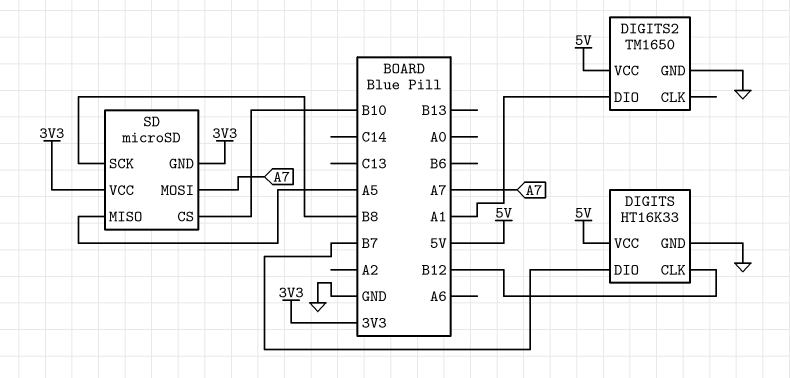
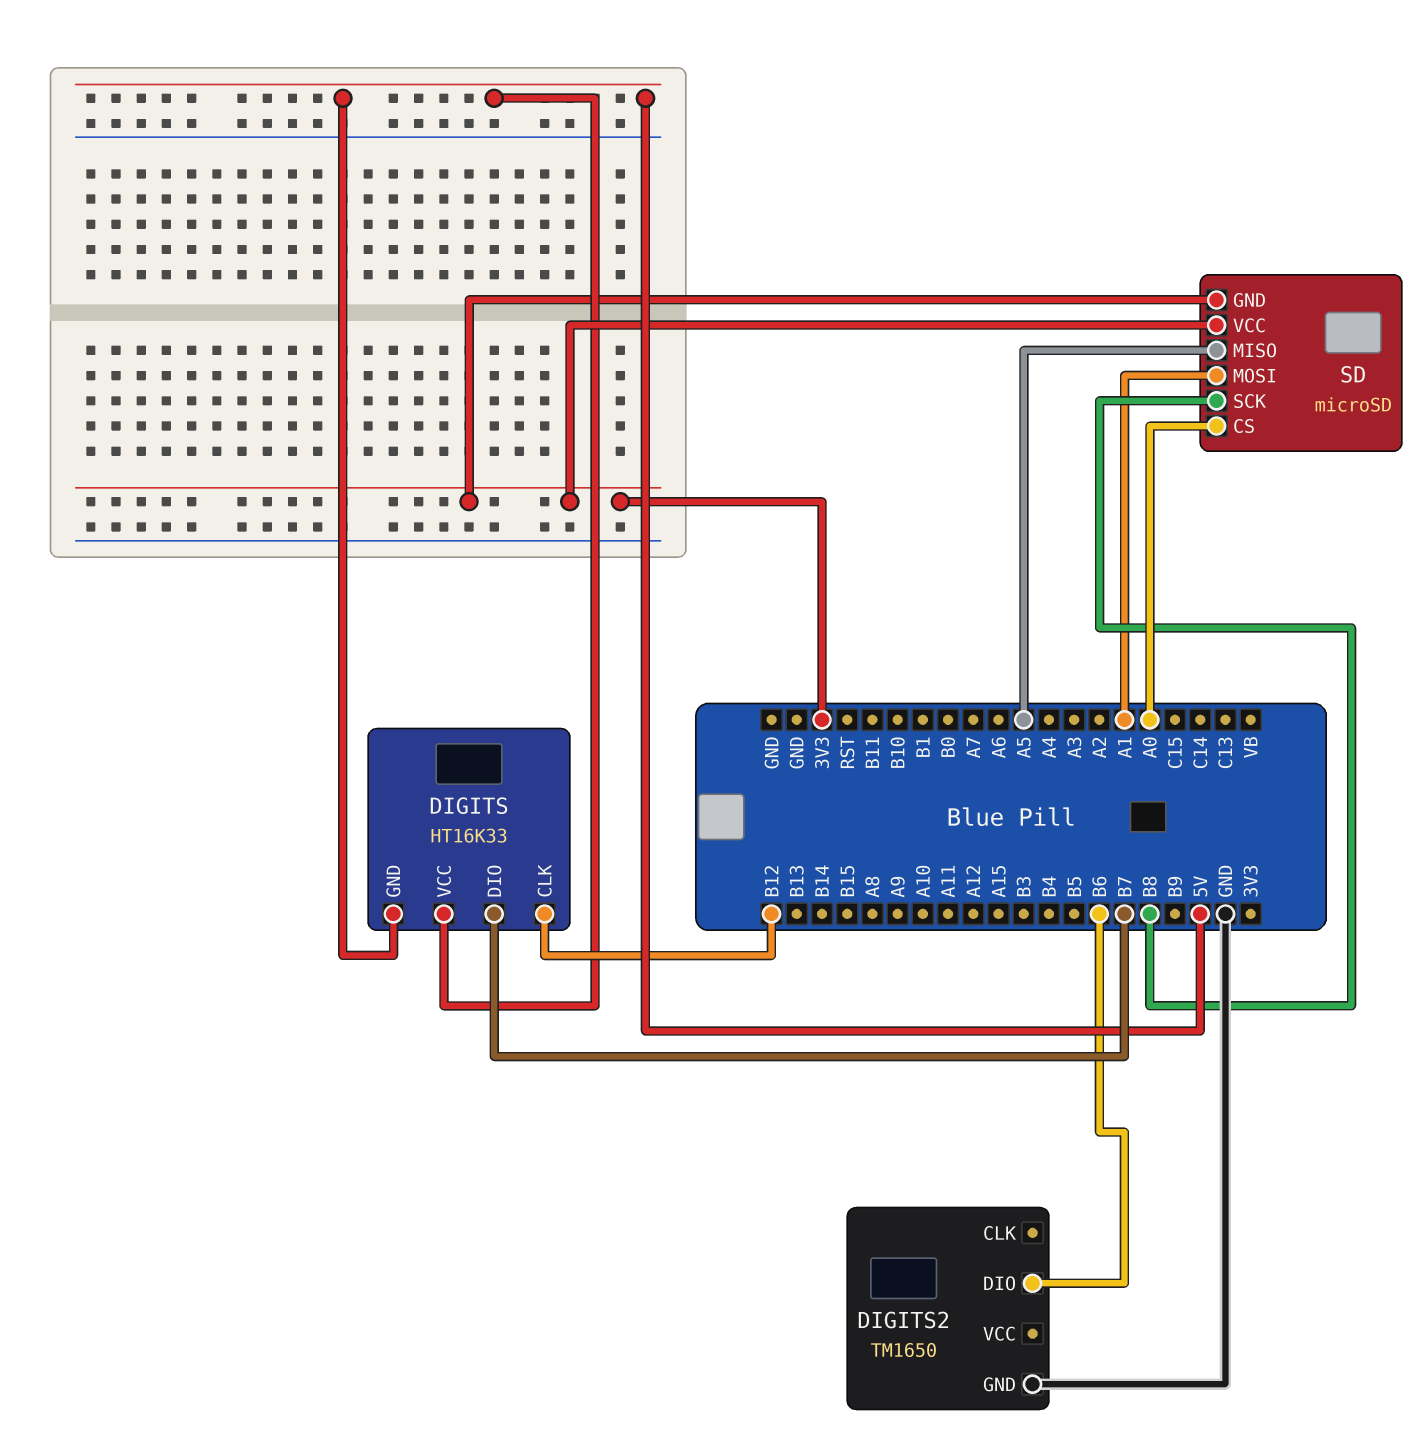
DIGITS pin GND: GND -> 5V
DIGITS2 pin DIO: A1 -> B6
DIGITS2 pin VCC: 5V -> none
SD pin CS: B10 -> A0
SD pin MOSI: A7 -> A1

